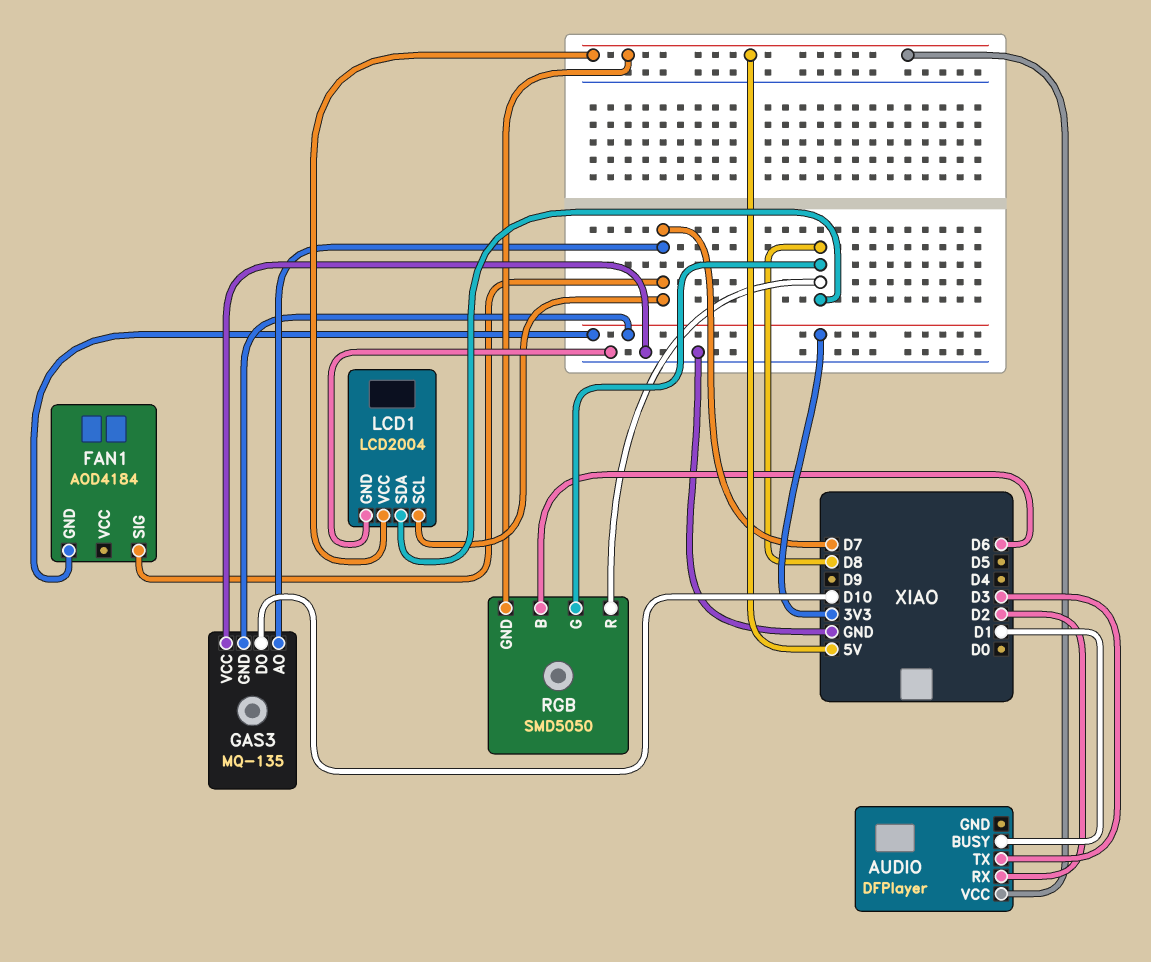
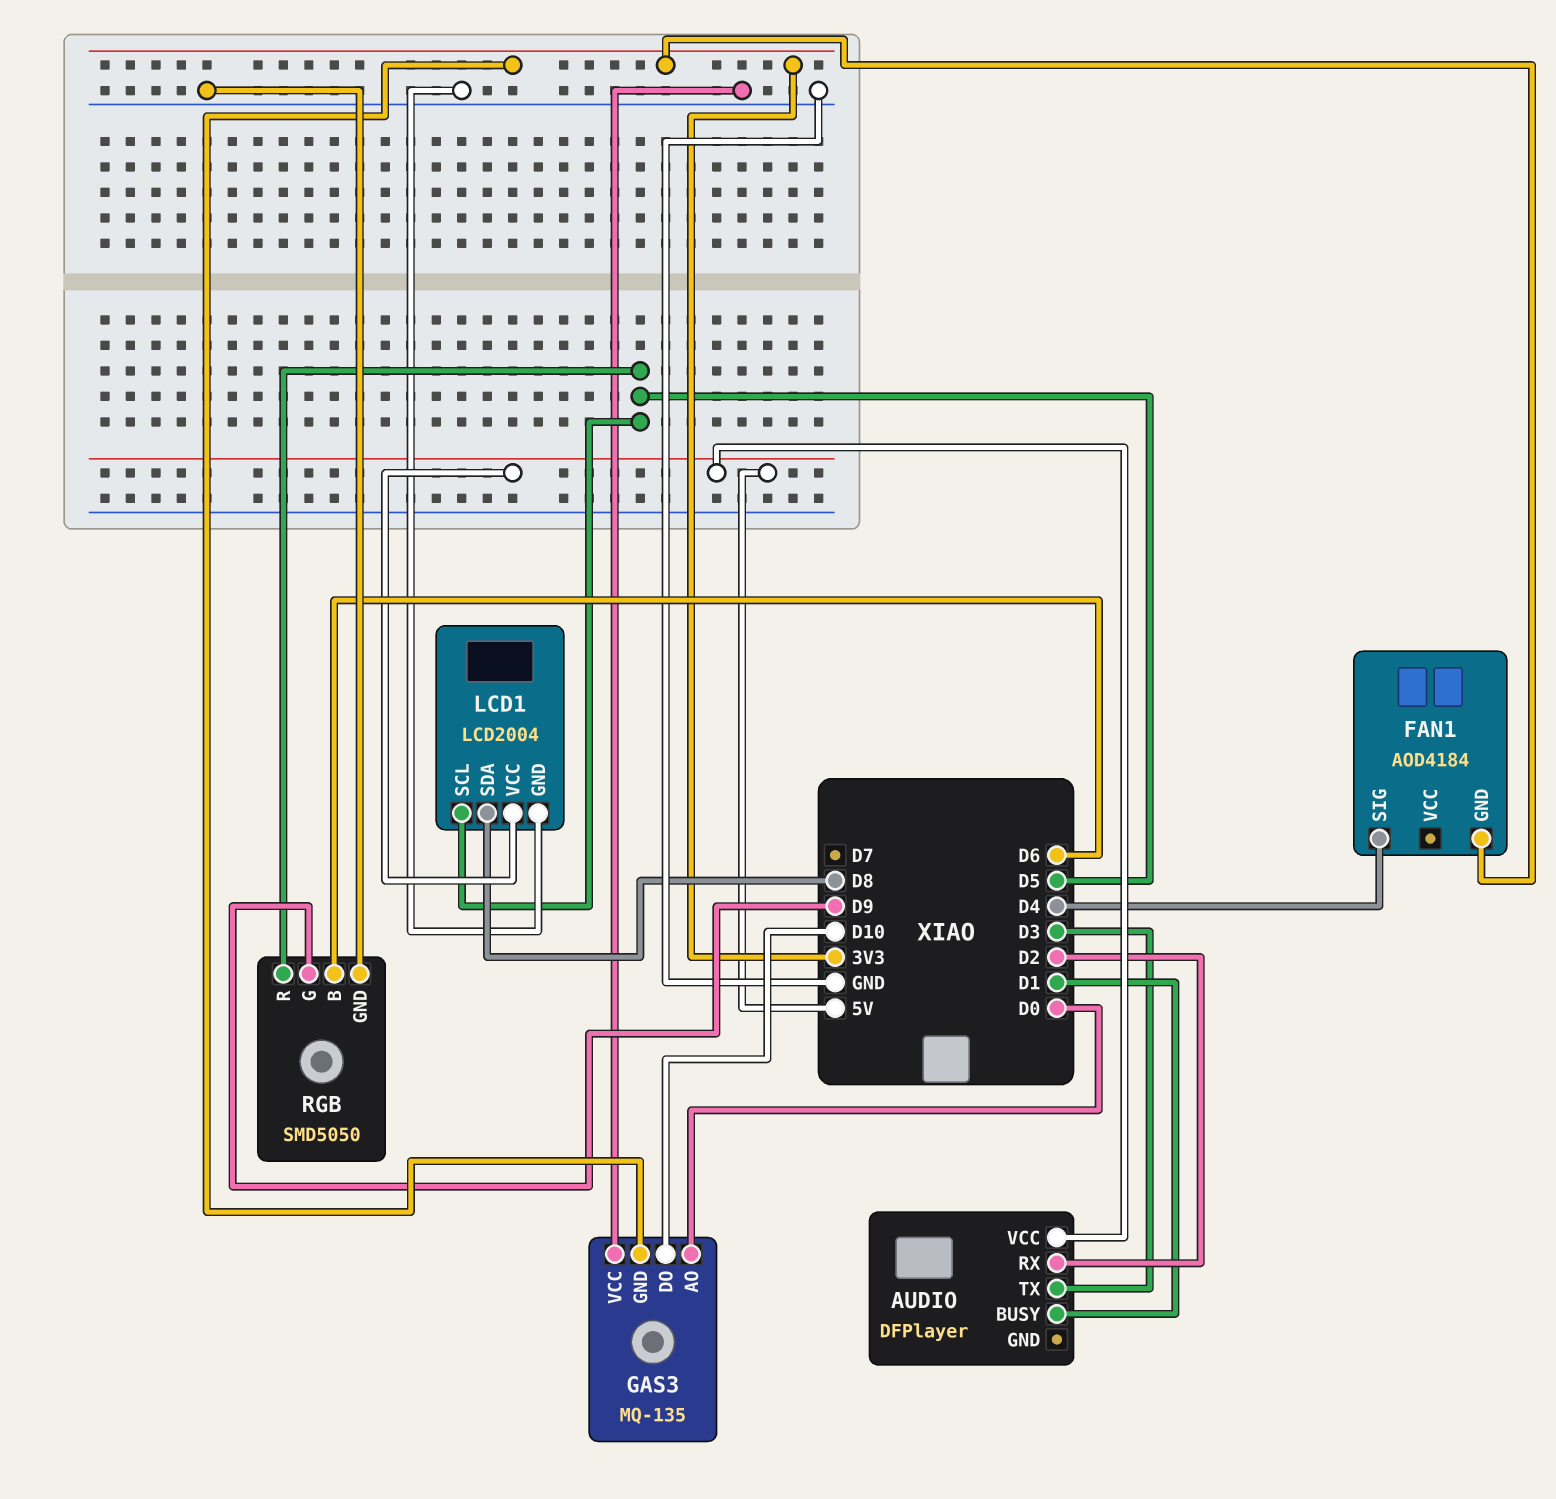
FAN1 pin SIG: D7 -> D4
GAS3 pin AO: D7 -> D0
LCD1 pin SCL: D7 -> D5
RGB pin G: D8 -> D9
RGB pin GND: 5V -> GND
RGB pin R: D8 -> D5

